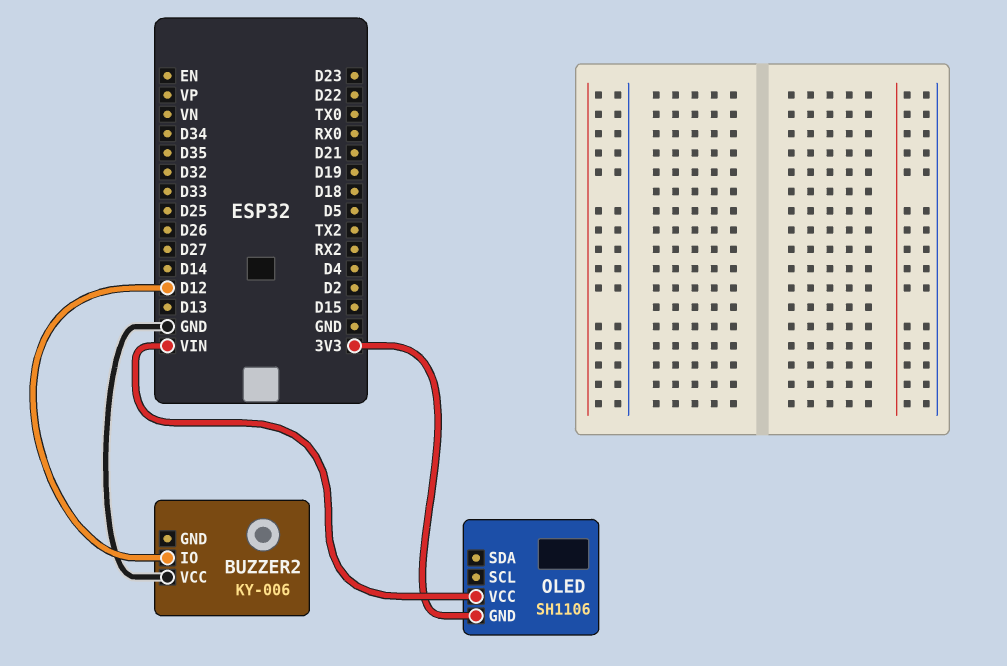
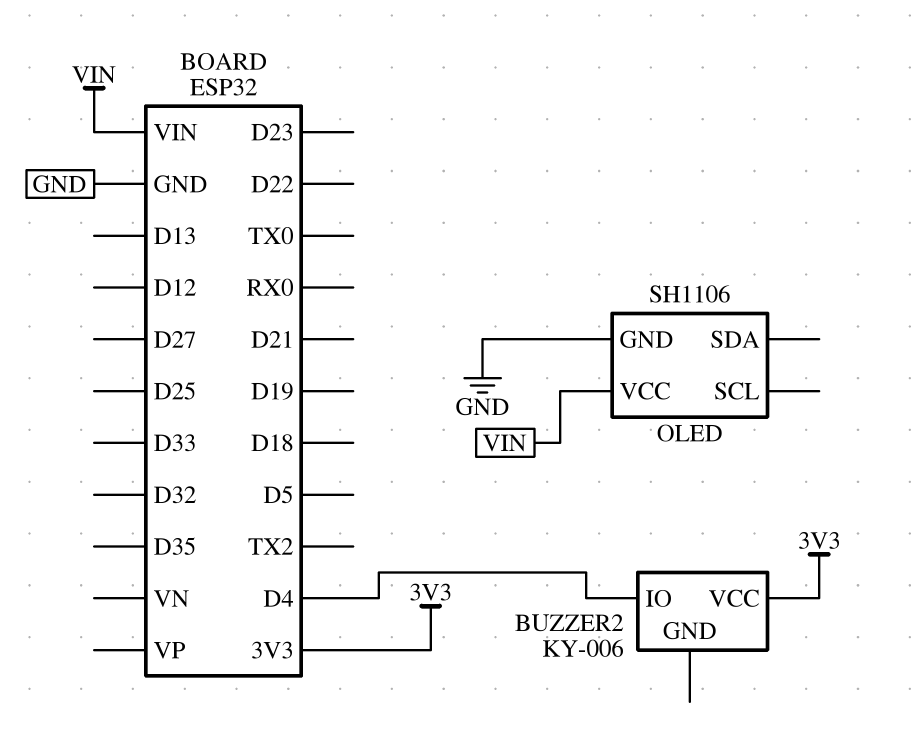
BUZZER2 pin IO: D12 -> D4
BUZZER2 pin VCC: GND -> 3V3
OLED pin GND: 3V3 -> GND

